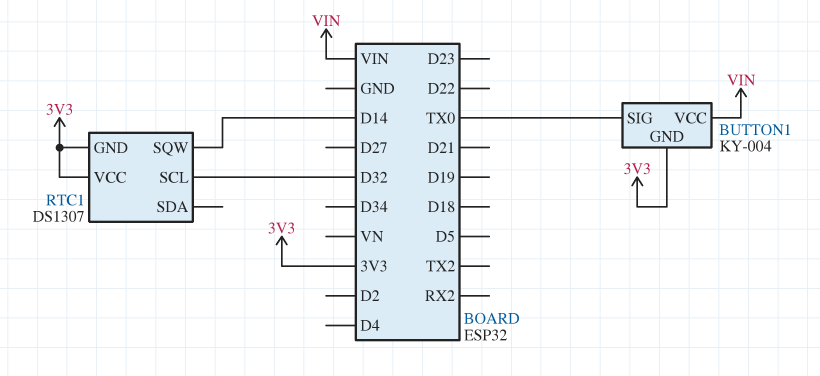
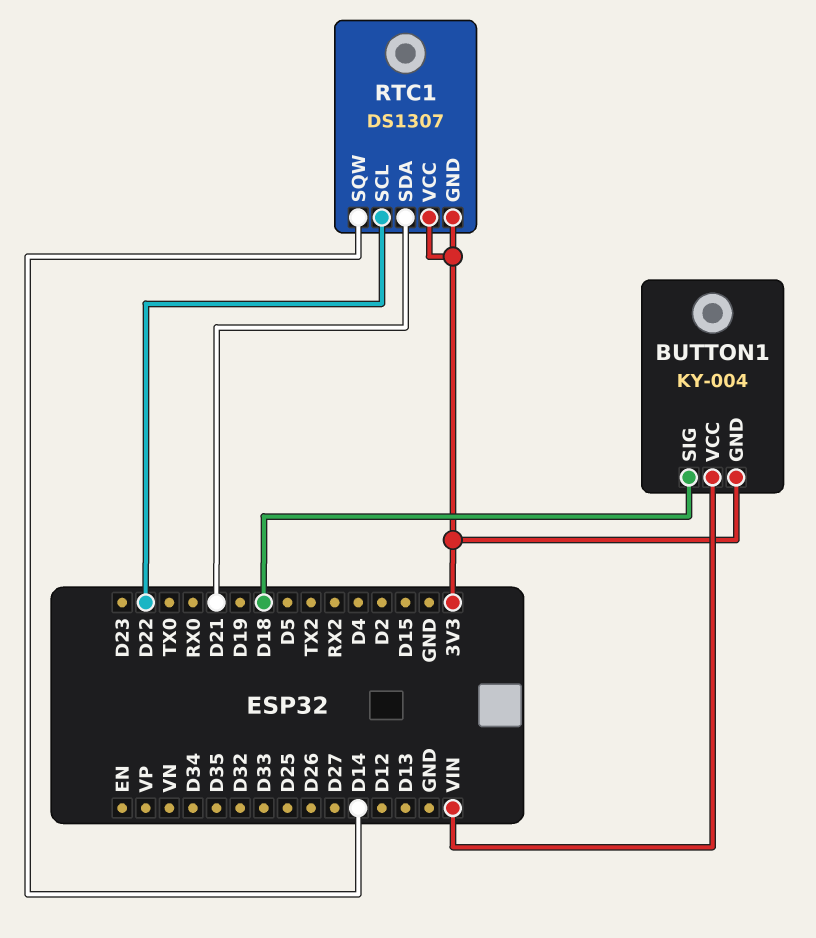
BUTTON1 pin SIG: TX0 -> D18
RTC1 pin SCL: D32 -> D22
RTC1 pin SDA: none -> D21

